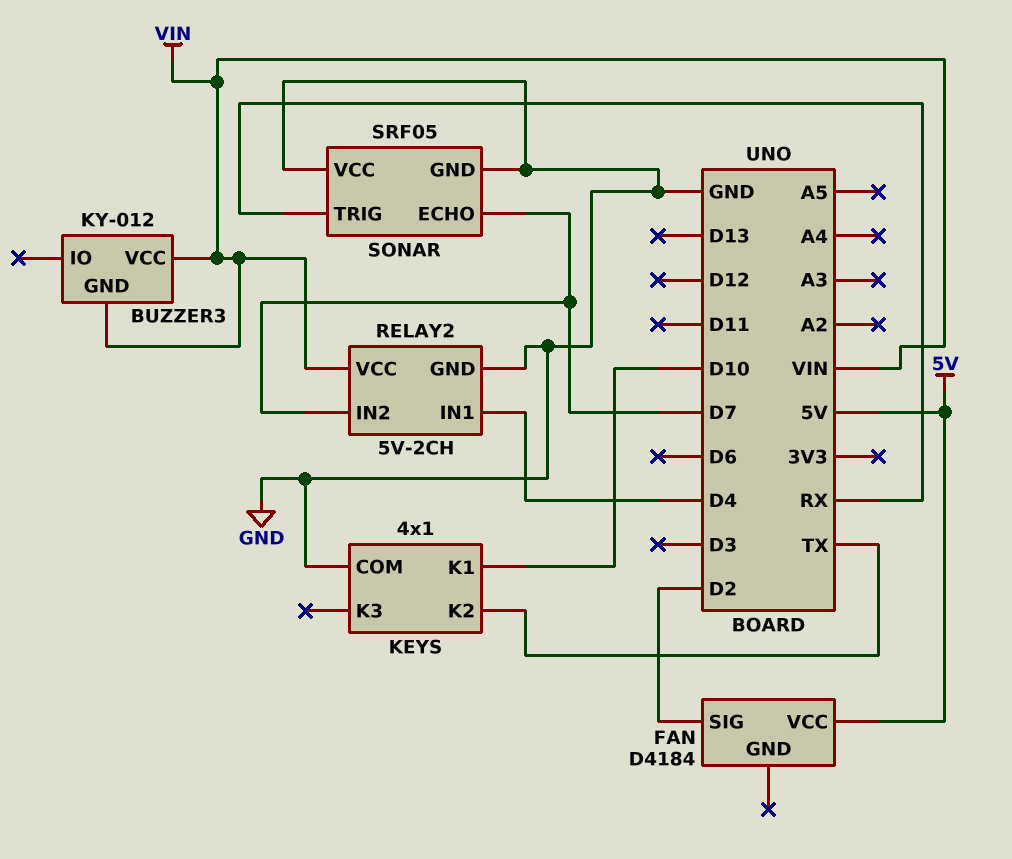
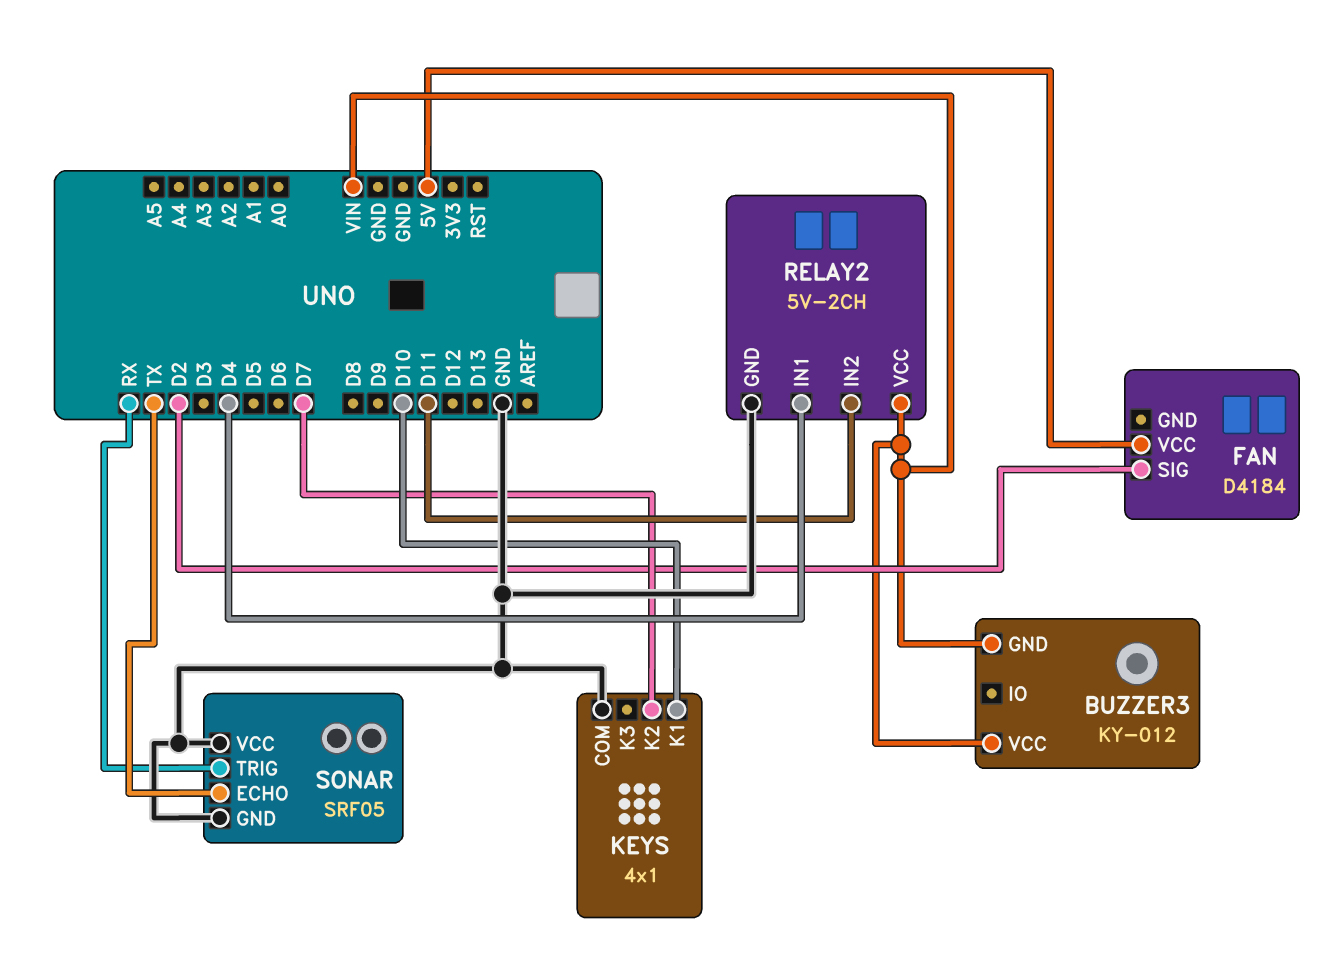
KEYS pin K2: TX -> D7
RELAY2 pin IN2: D7 -> D11
SONAR pin ECHO: D7 -> TX

